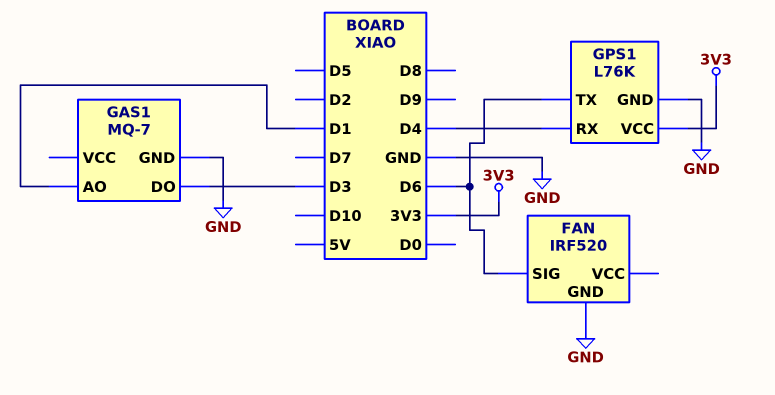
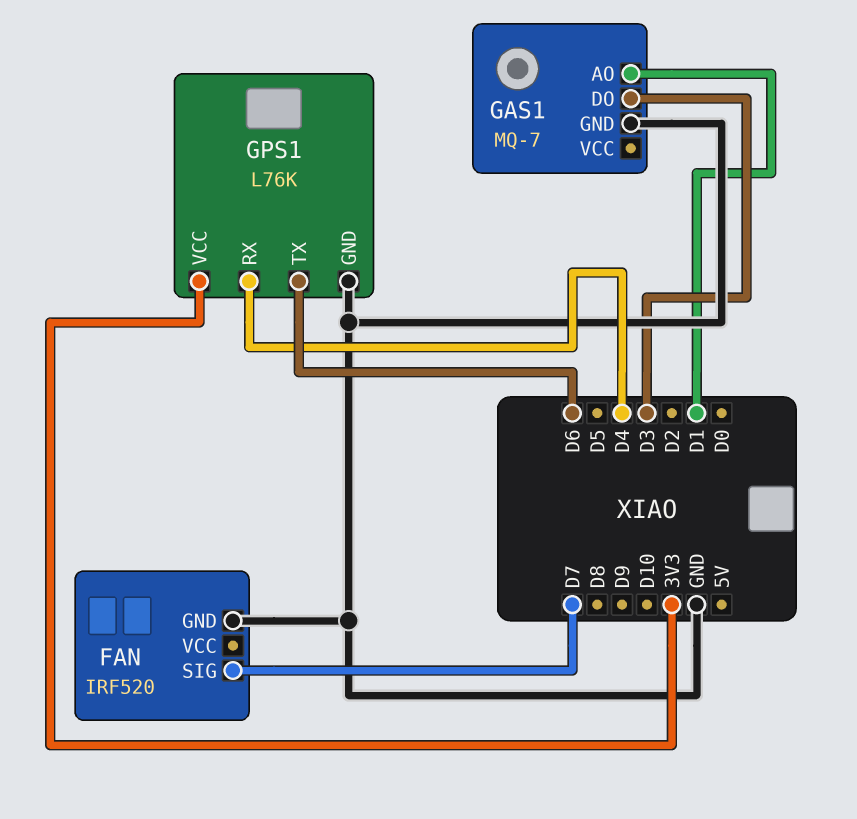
FAN pin SIG: D6 -> D7

